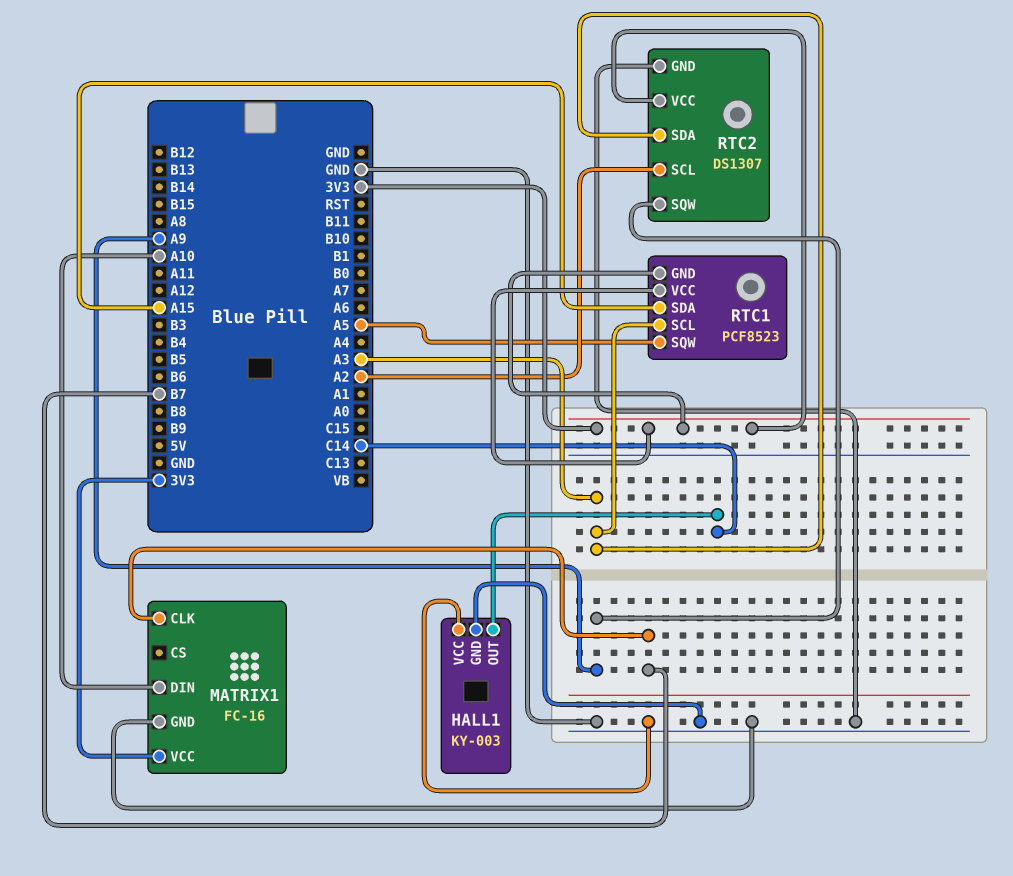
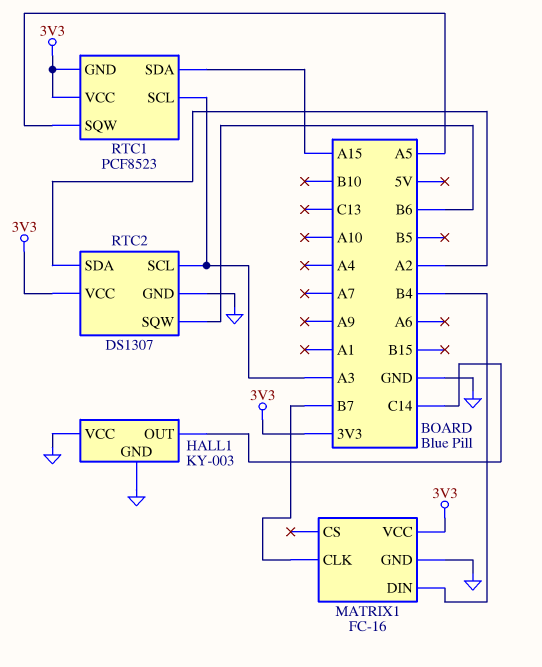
MATRIX1 pin DIN: A10 -> B4
RTC2 pin SCL: A2 -> A3
RTC2 pin SDA: A3 -> A2
RTC2 pin SQW: A9 -> B6

